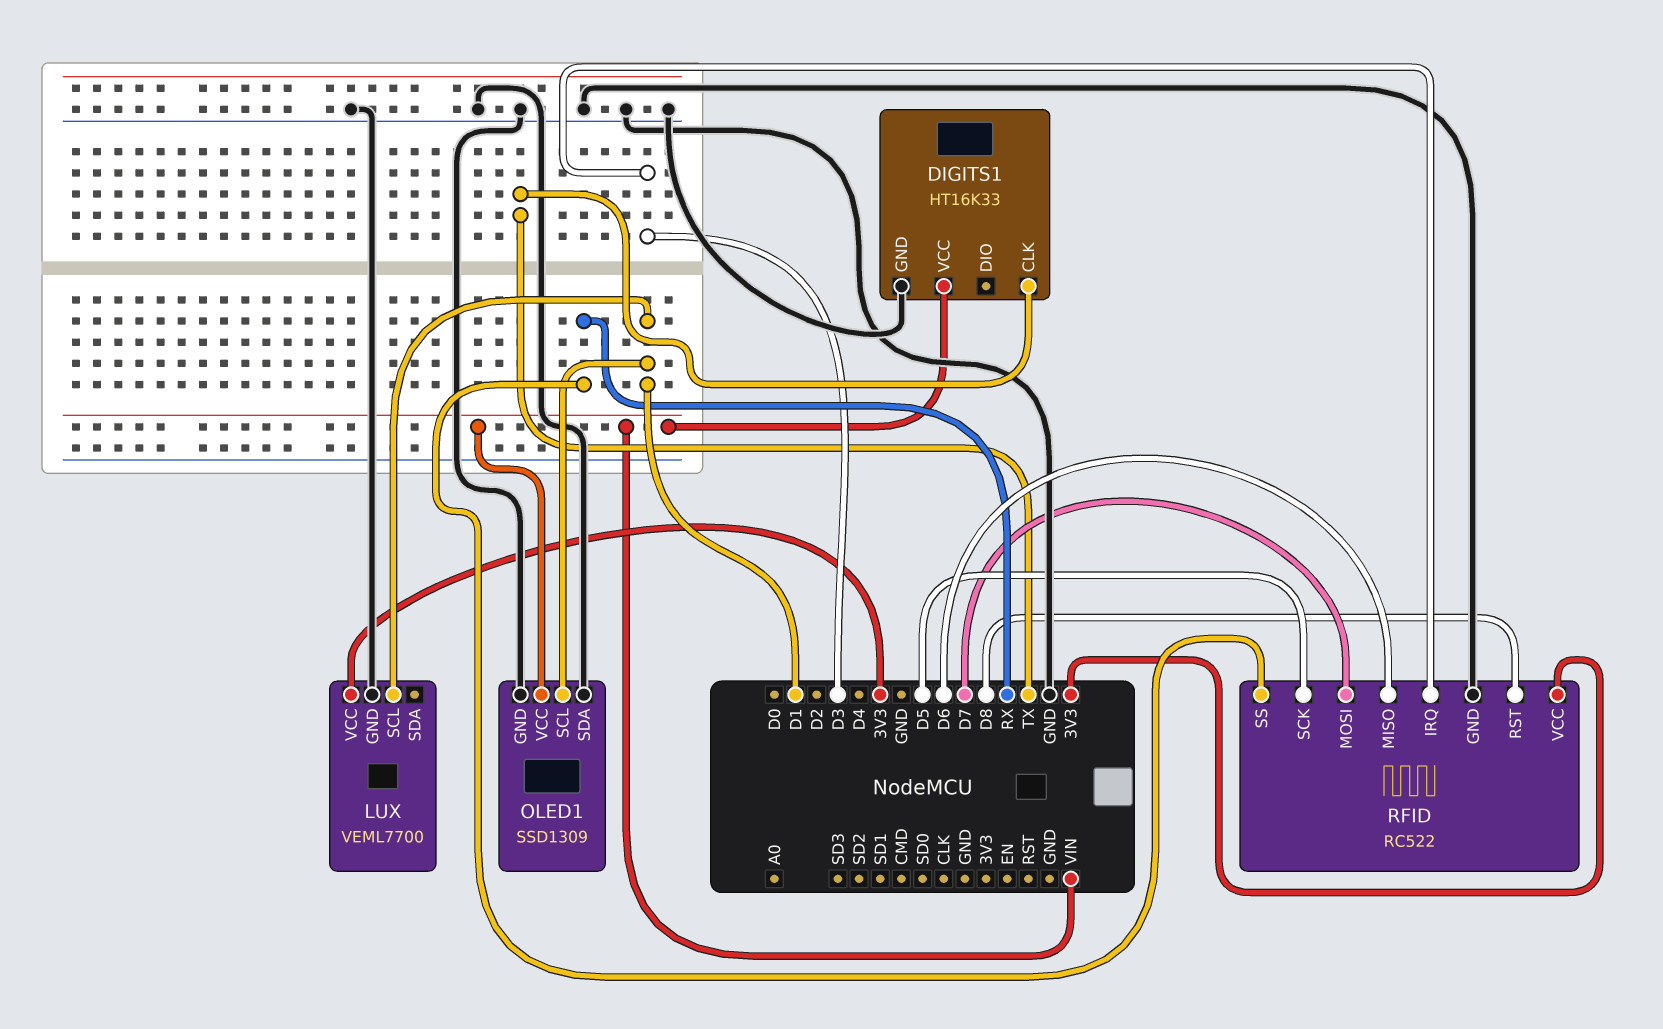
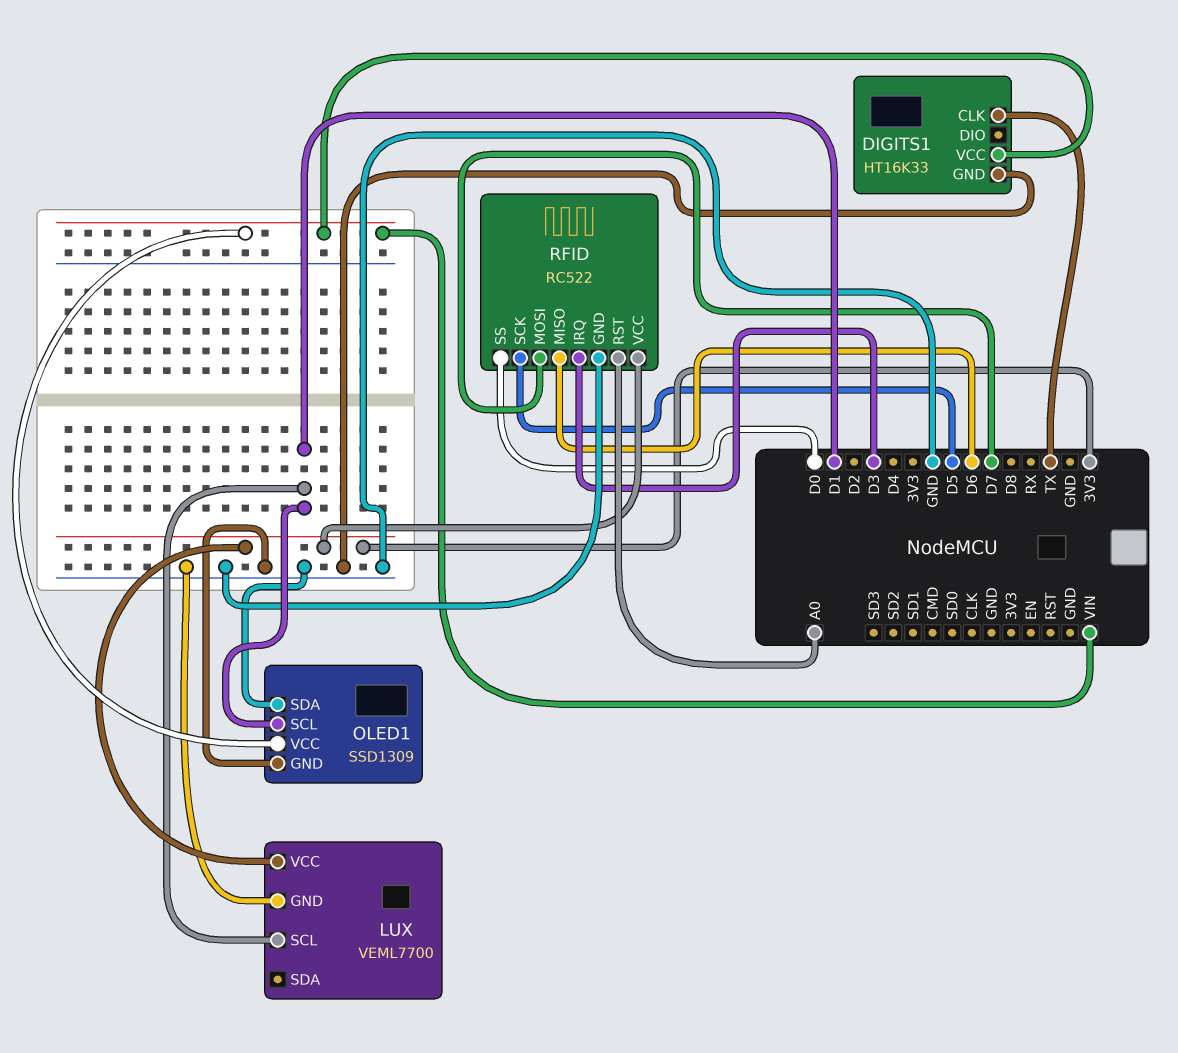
RFID pin RST: D8 -> A0
RFID pin SS: RX -> D0

